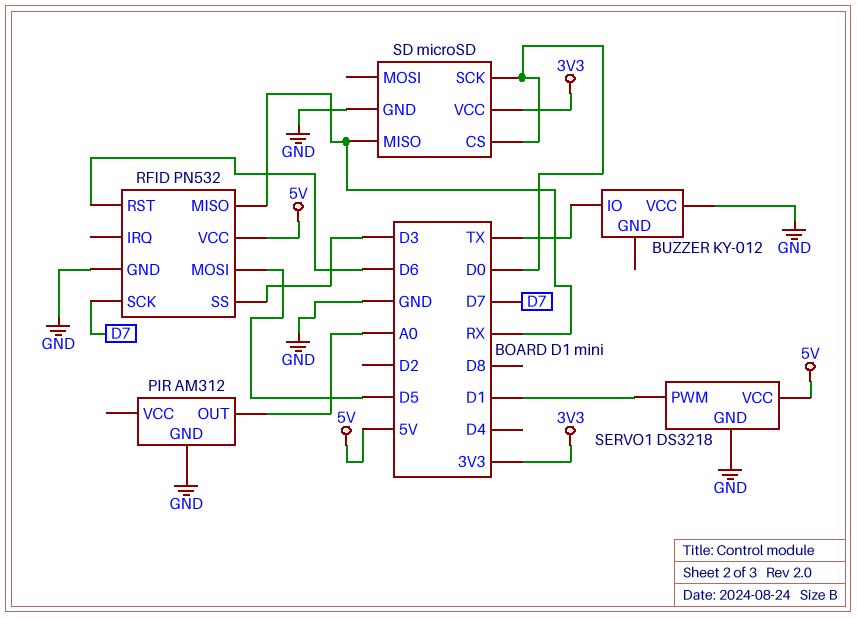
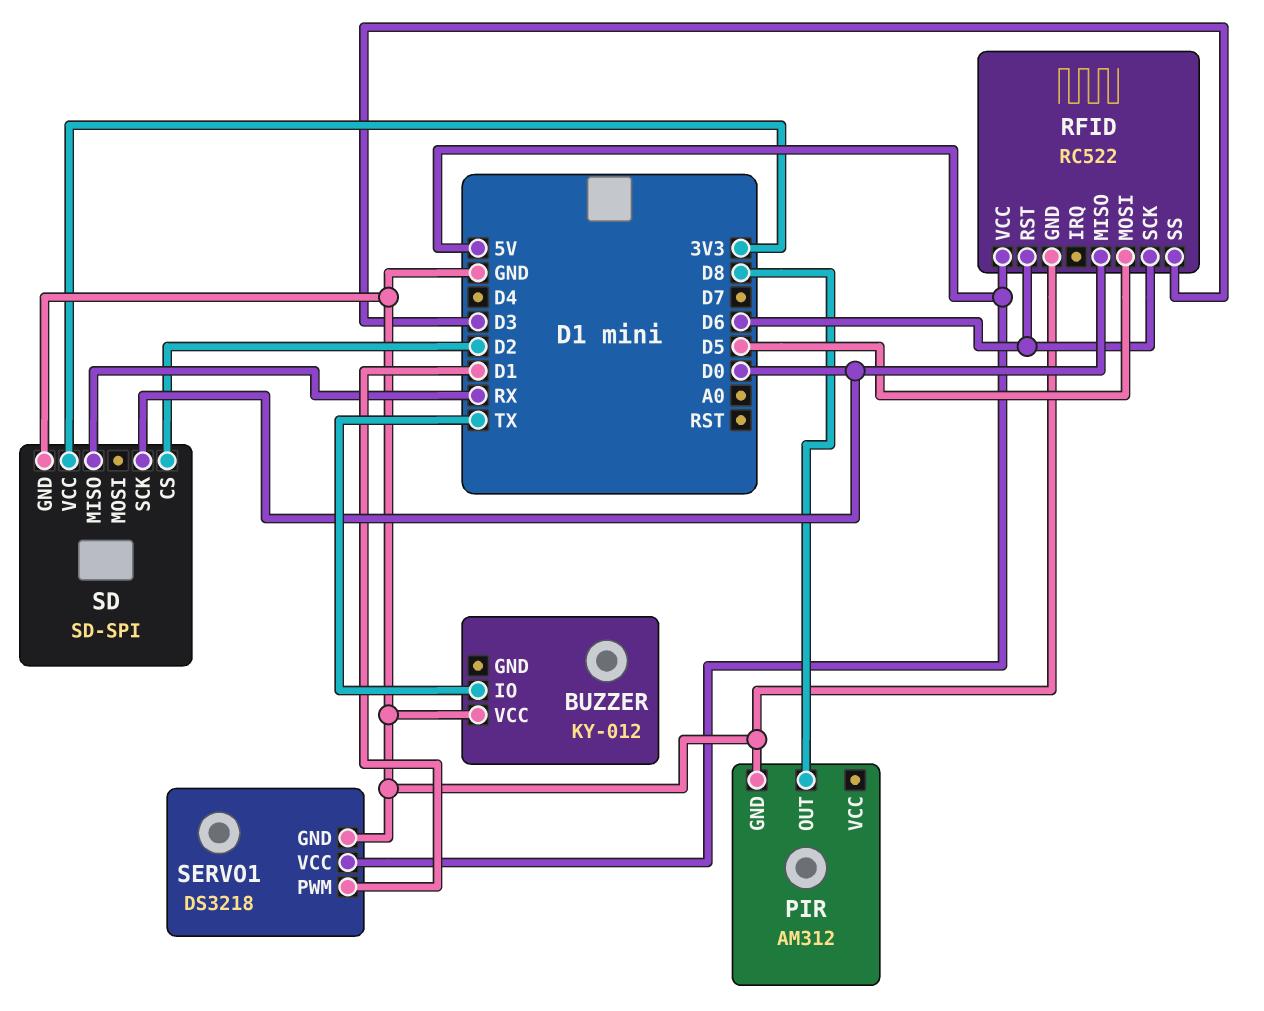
PIR pin OUT: A0 -> D8
RFID: PN532 -> RC522
RFID pin MISO: RX -> D0
RFID pin SCK: D7 -> D6
SD: microSD -> SD-SPI
SD pin CS: D0 -> D2

